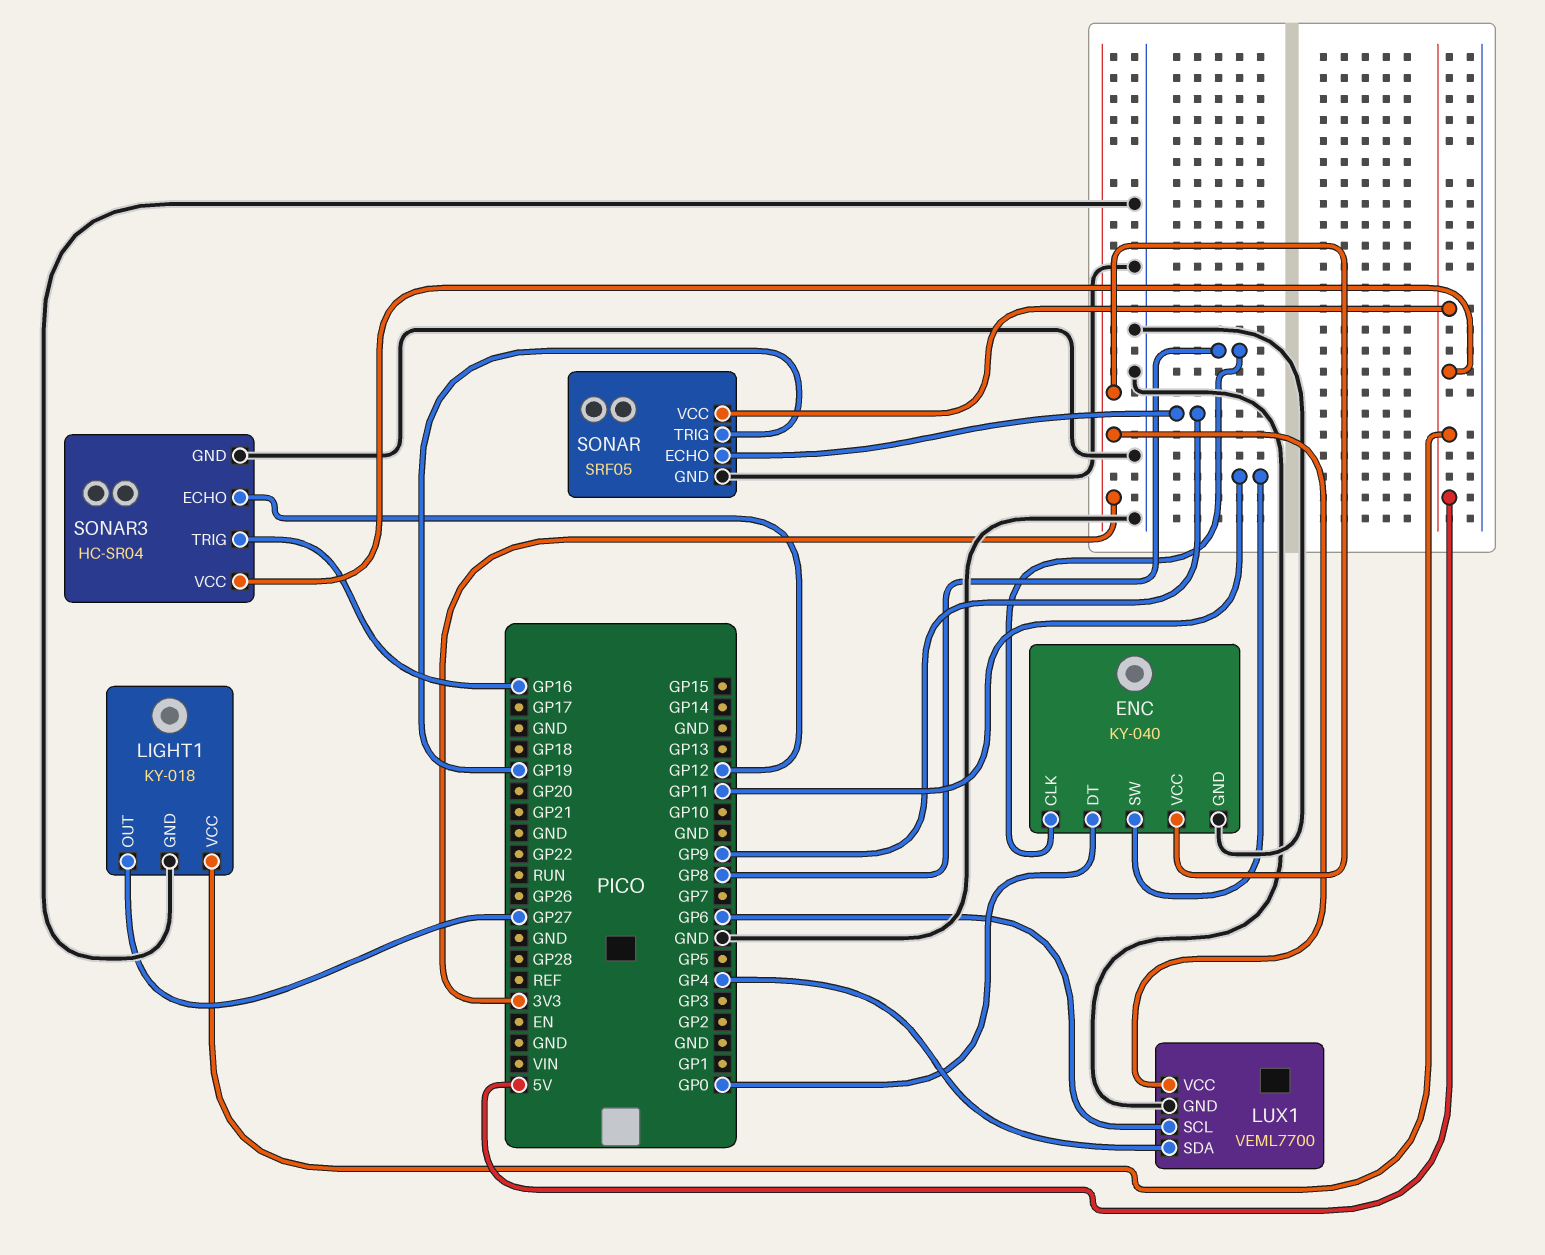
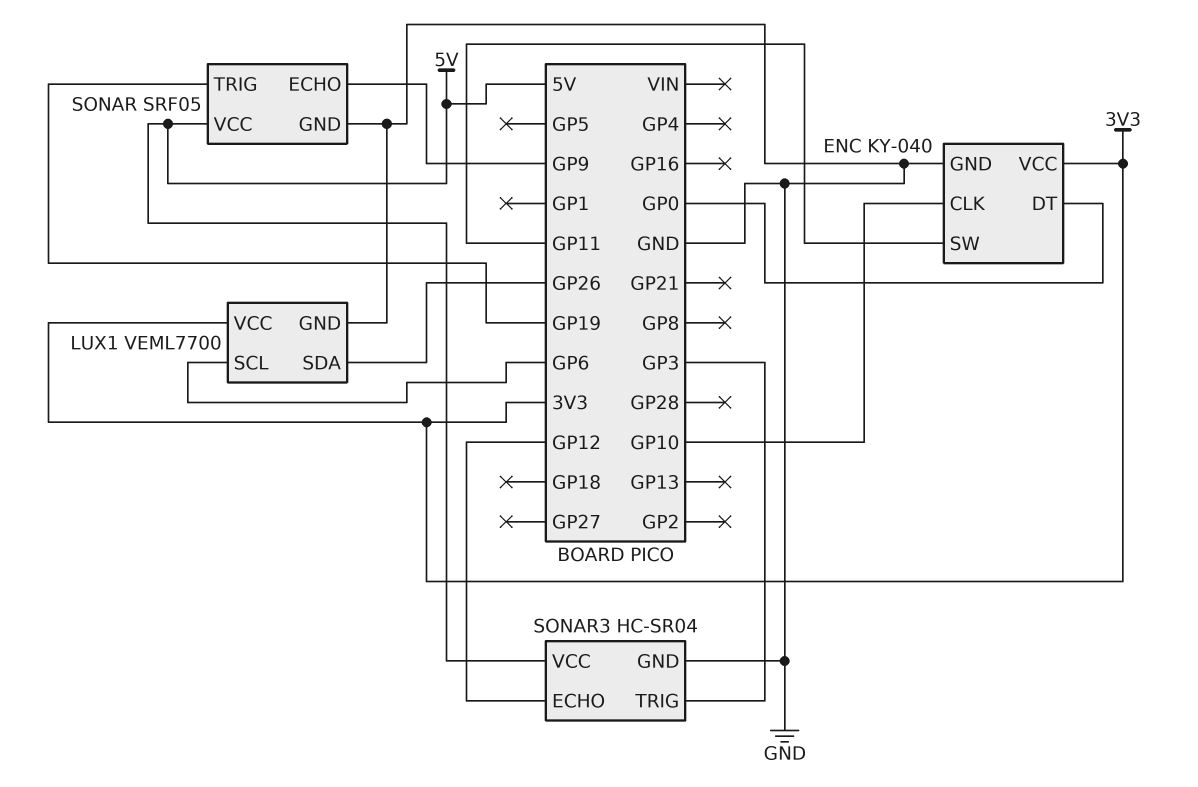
ENC pin CLK: GP8 -> GP10
LIGHT1: KY-018 -> none
LIGHT1 pin GND: GND -> none
LIGHT1 pin OUT: GP27 -> none
LIGHT1 pin VCC: 5V -> none
LUX1 pin SDA: GP4 -> GP26
SONAR3 pin TRIG: GP16 -> GP3

